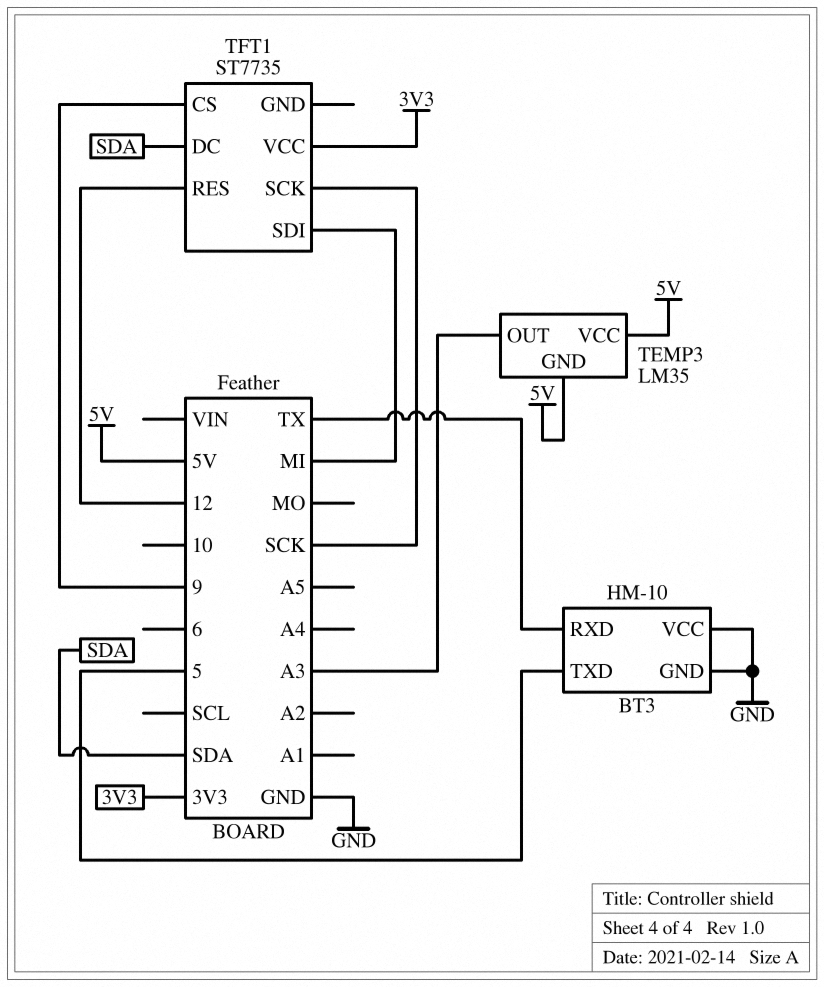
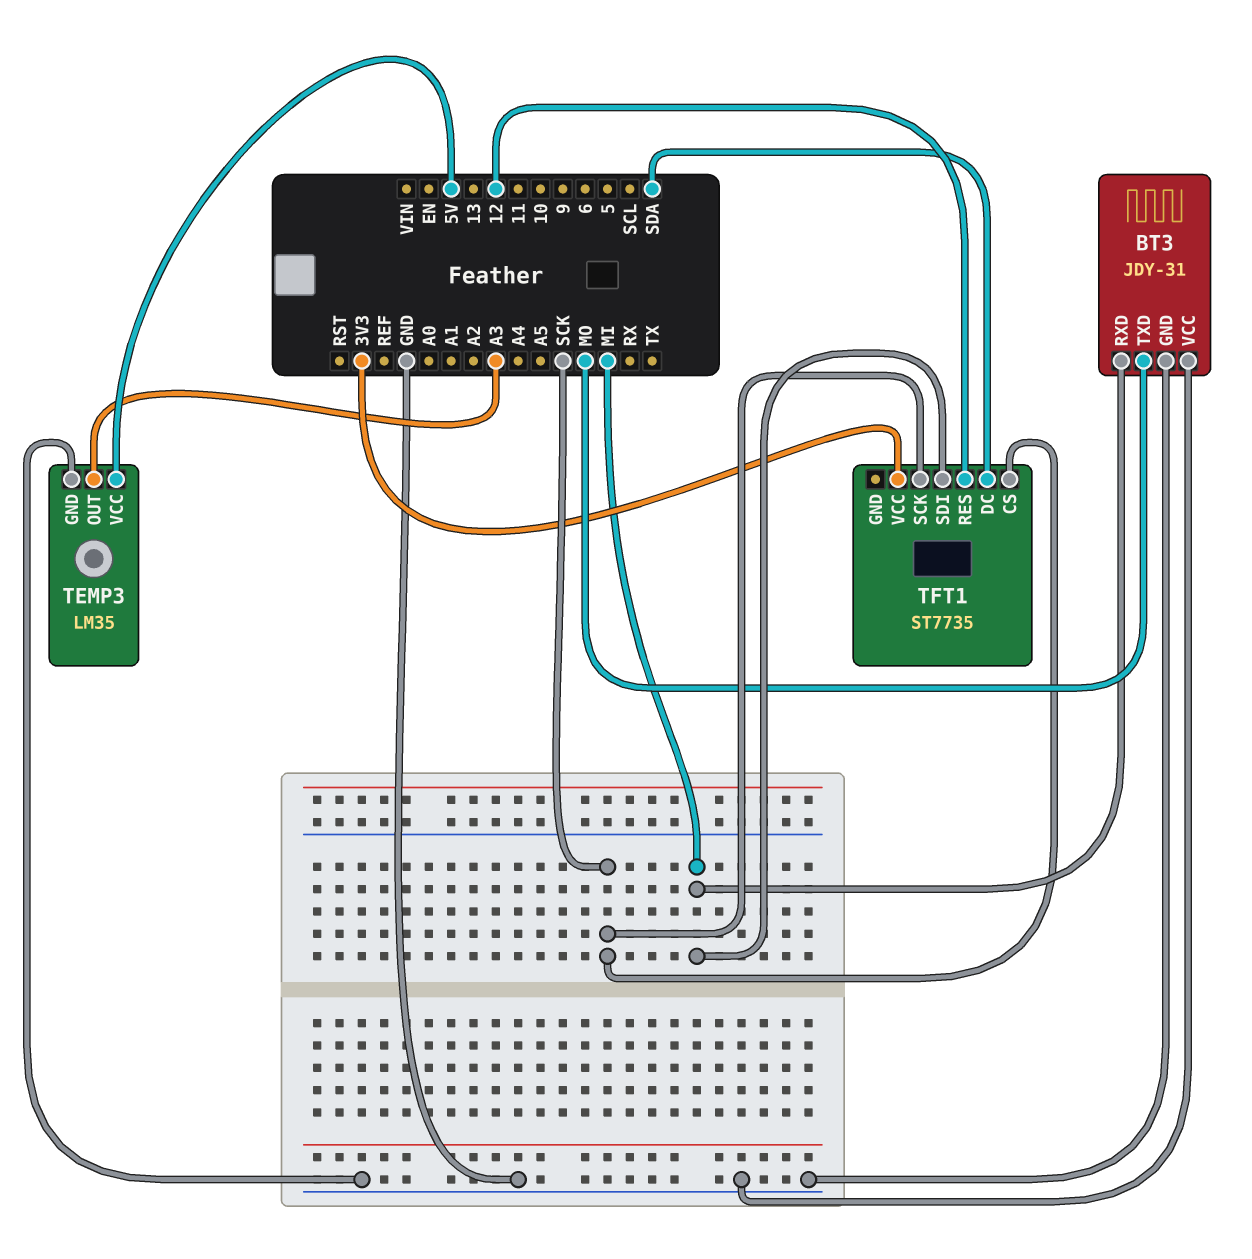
BT3: HM-10 -> JDY-31
BT3 pin RXD: TX -> MI
BT3 pin TXD: 5 -> MO
TEMP3 pin GND: 5V -> GND
TFT1 pin CS: 9 -> SCK

